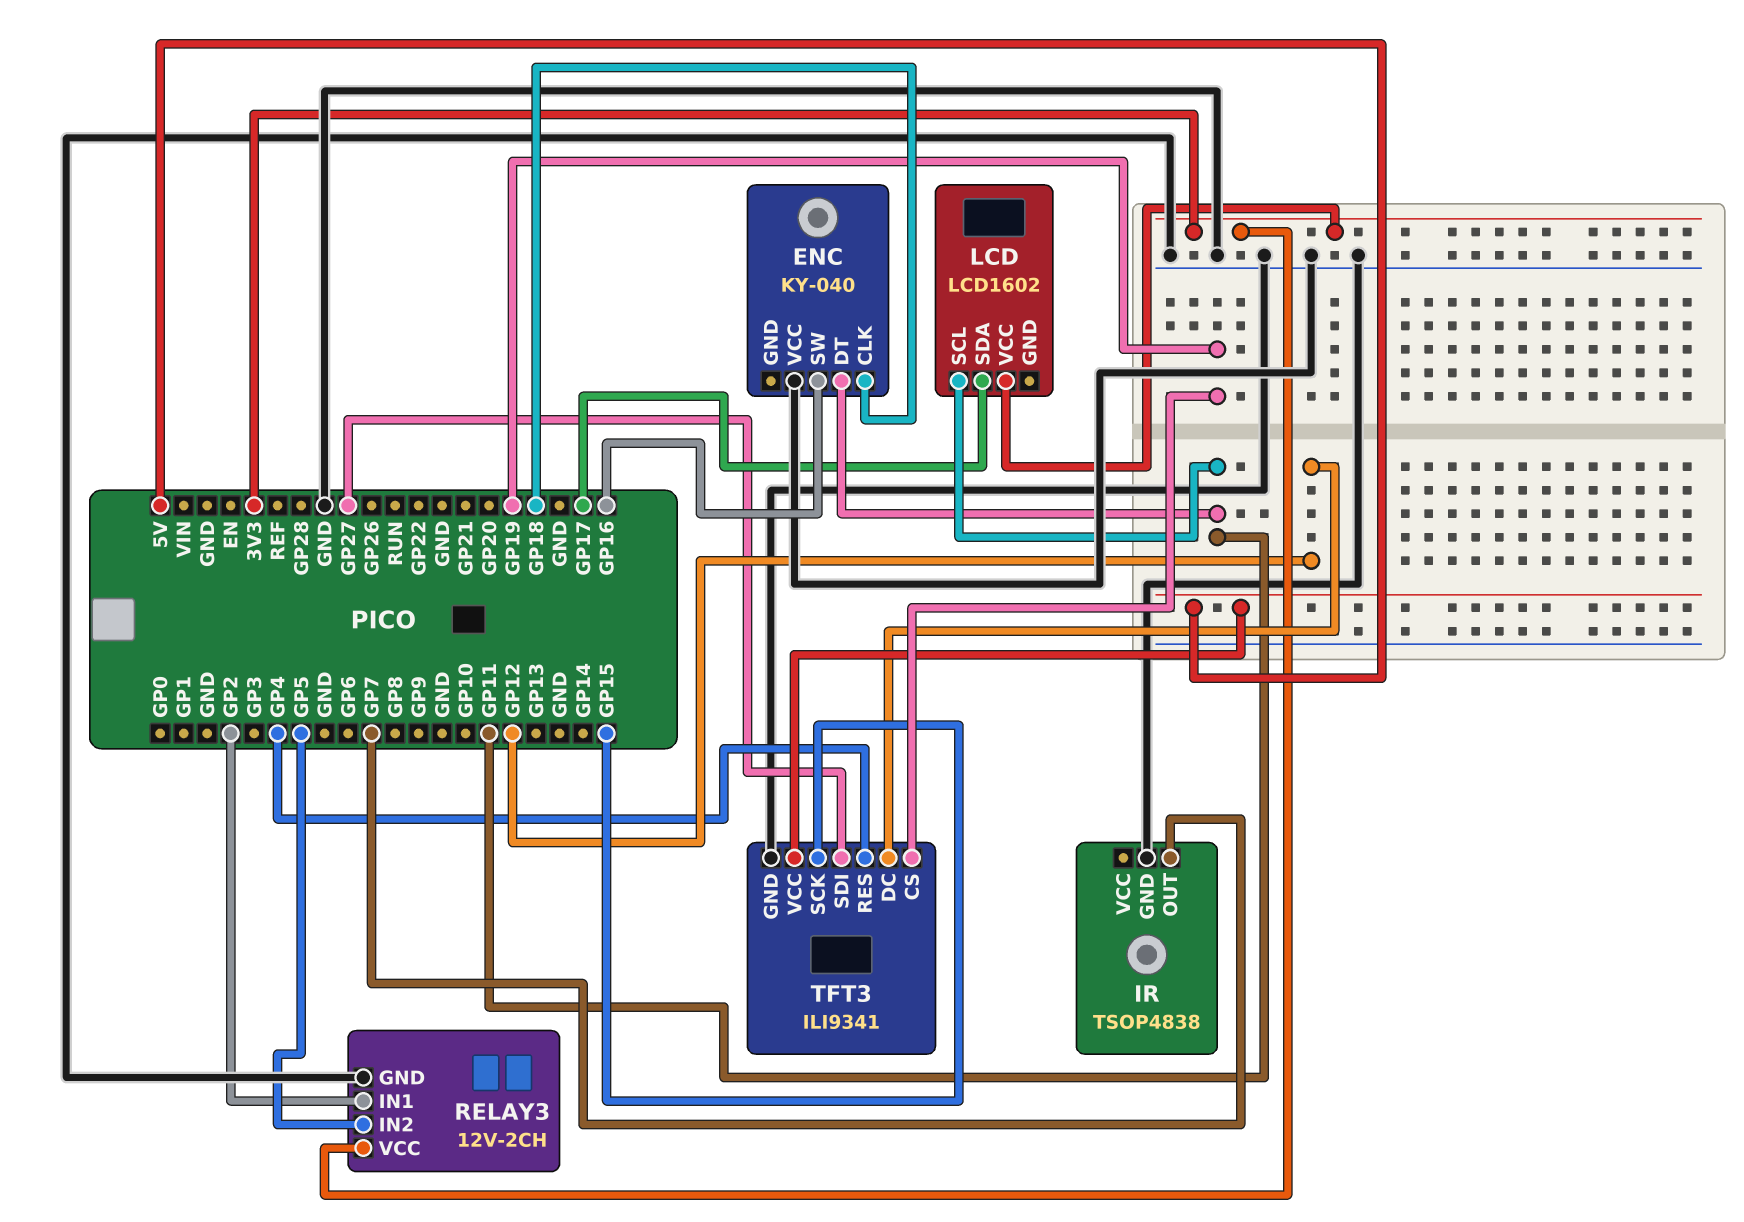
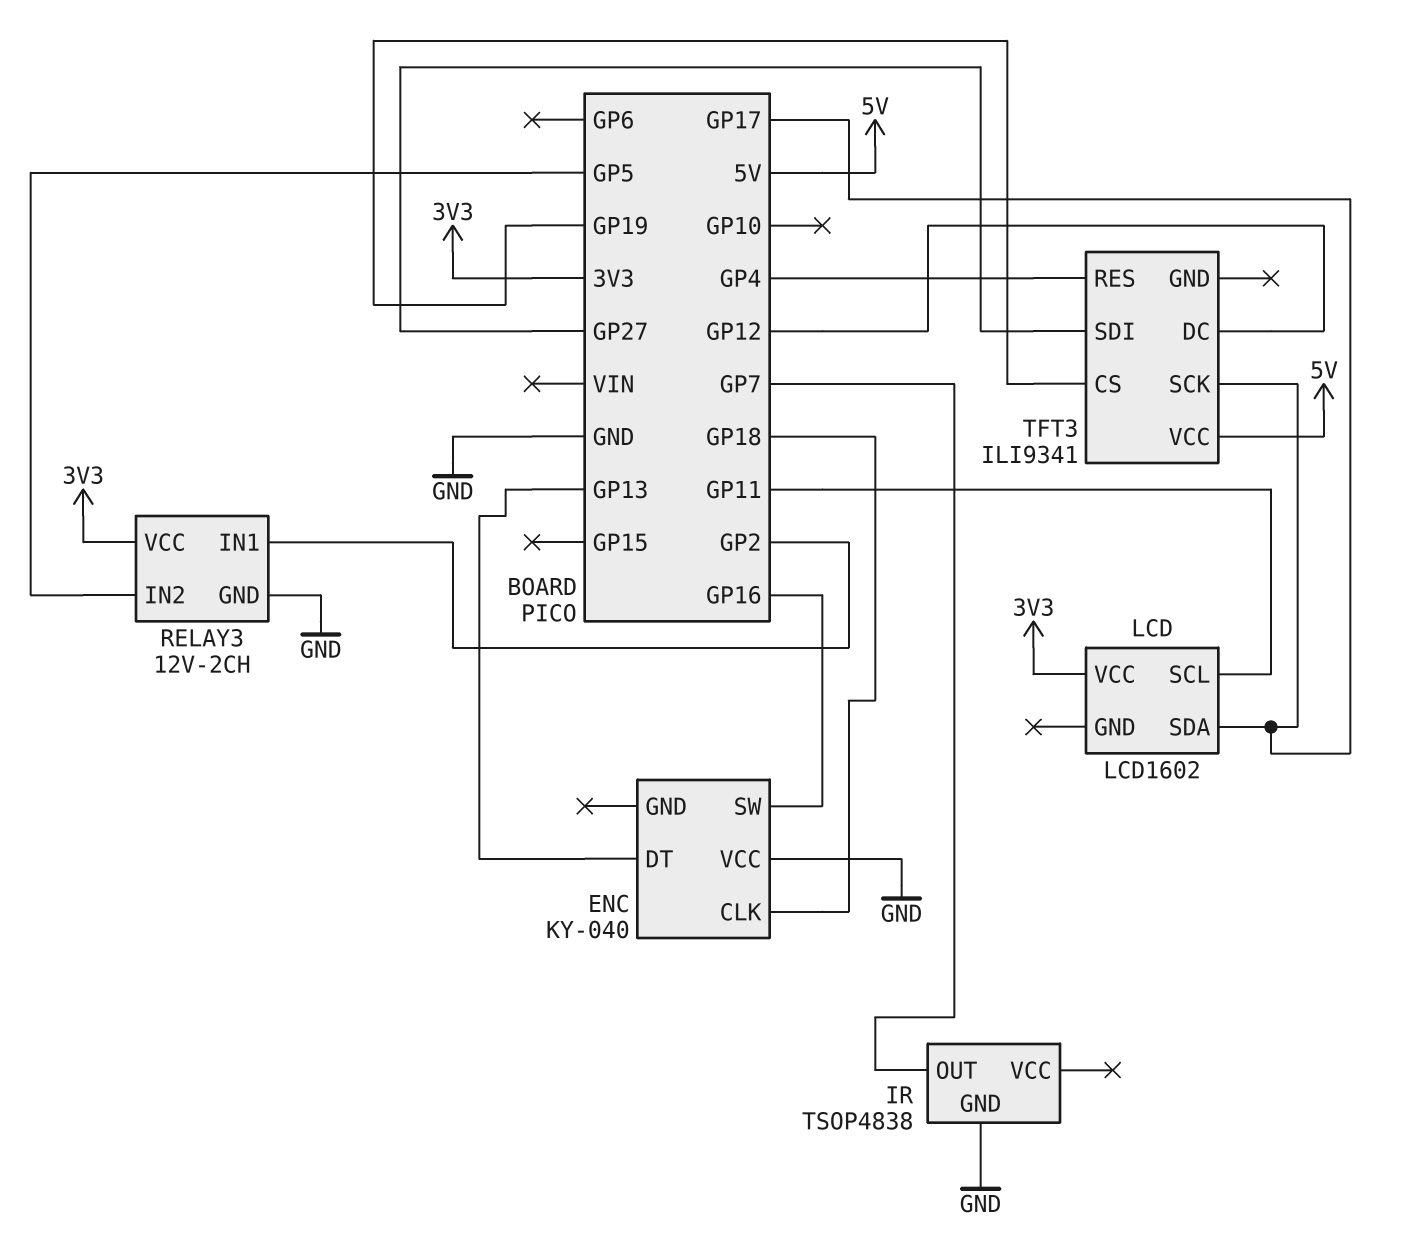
ENC pin DT: GP11 -> GP13
TFT3 pin GND: GND -> none
TFT3 pin SCK: GP15 -> GP17

